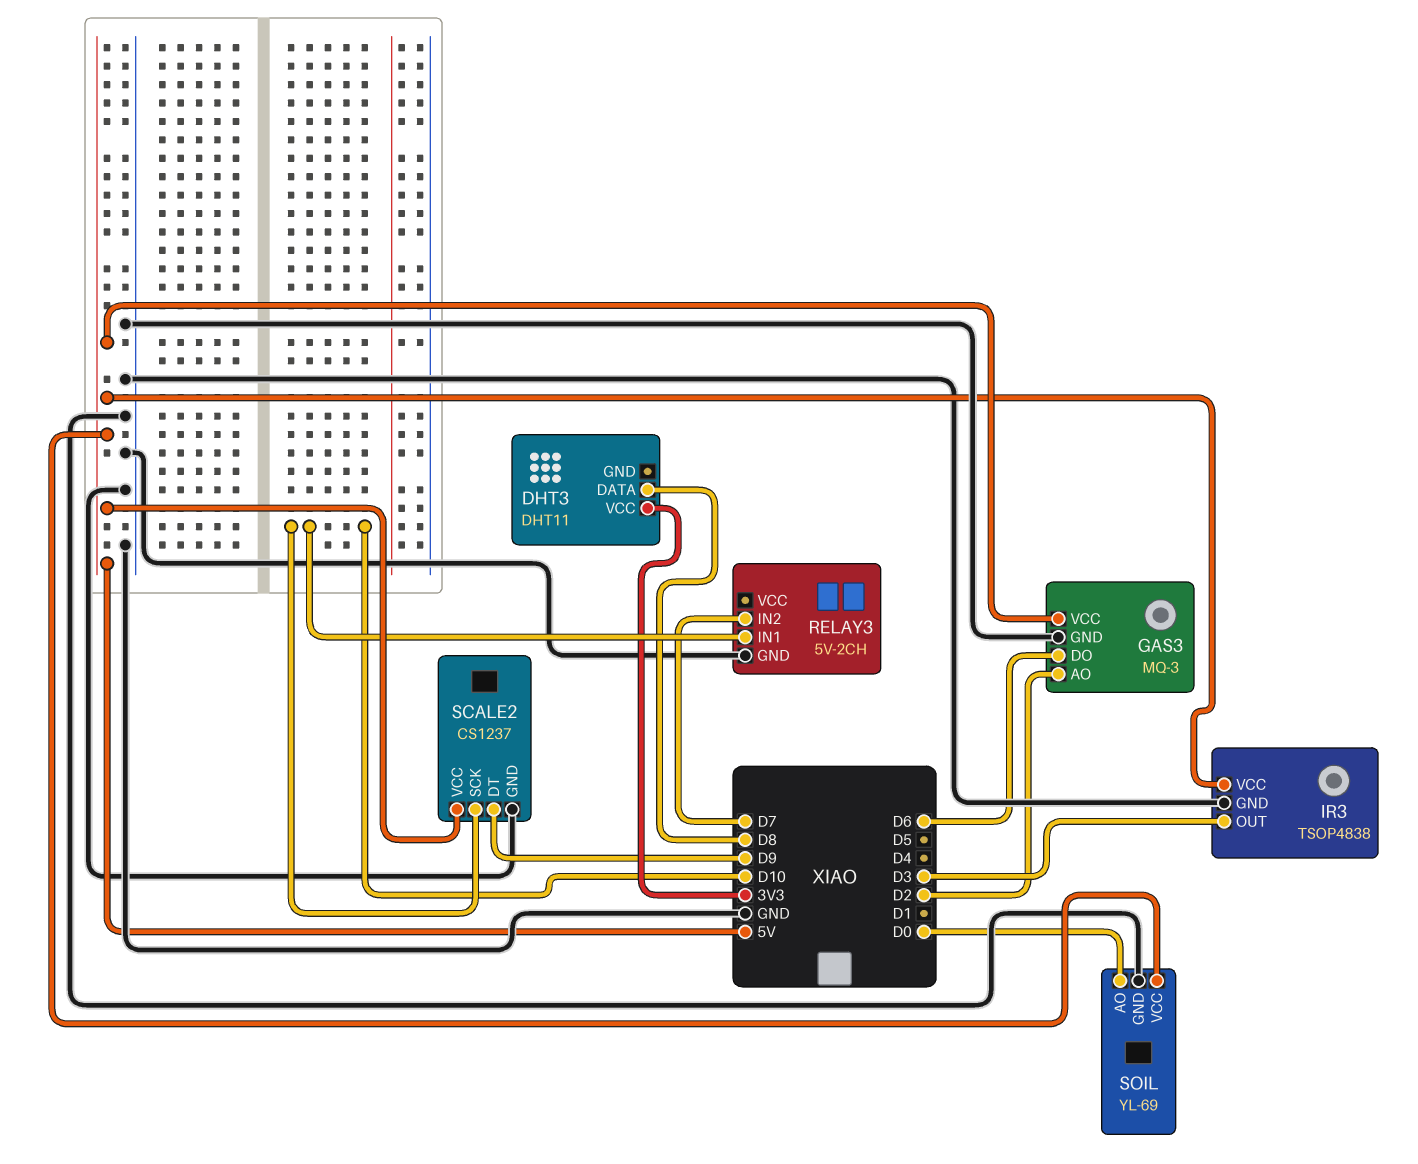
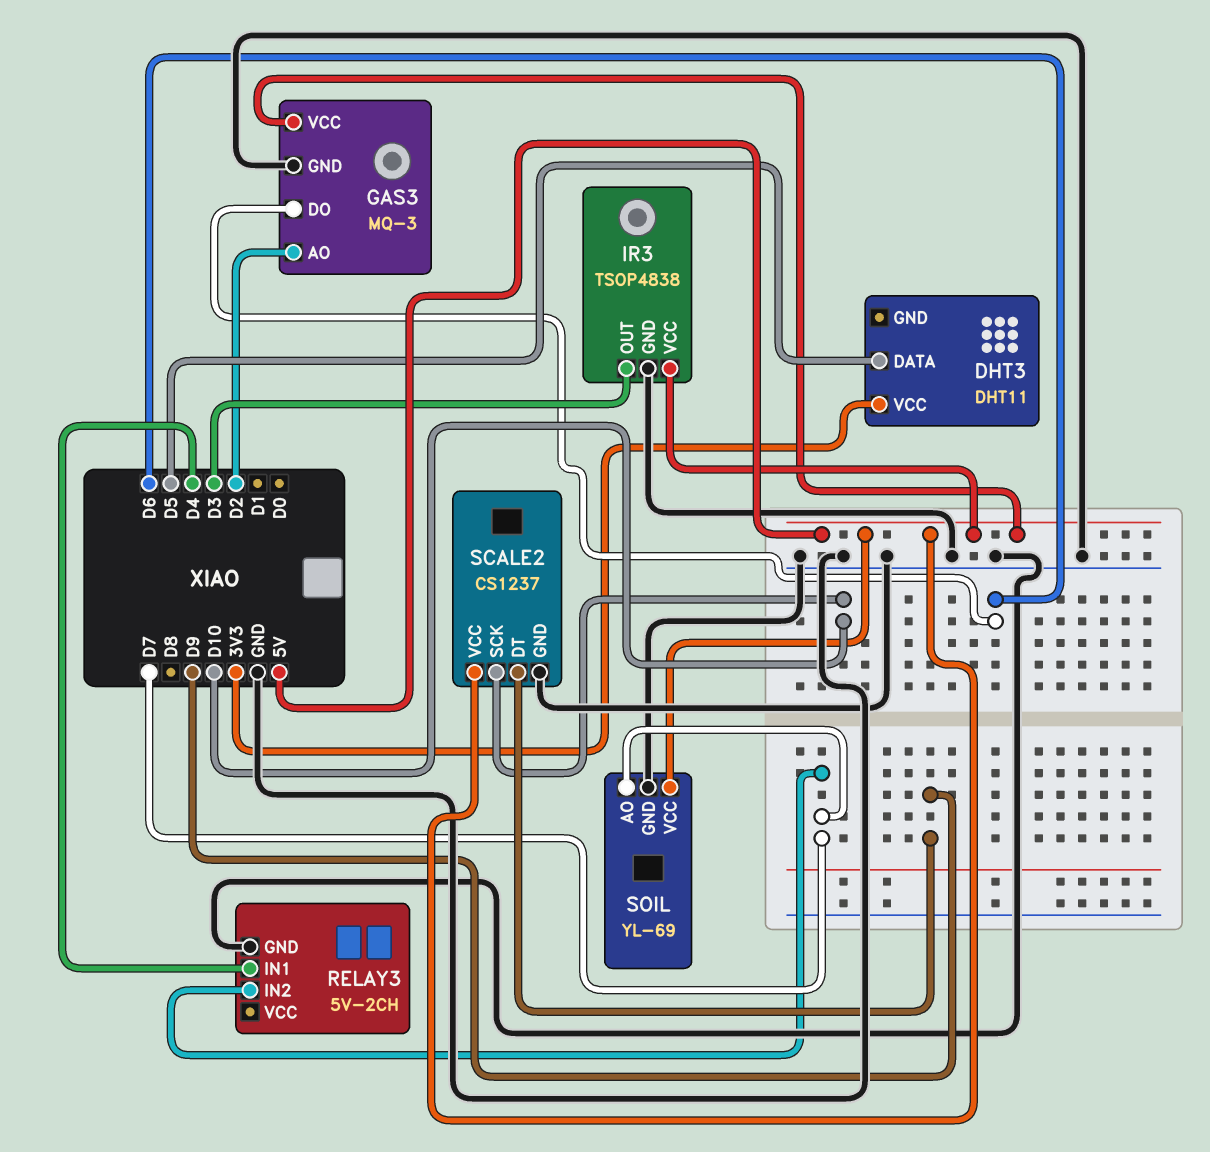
DHT3 pin DATA: D8 -> D5
RELAY3 pin IN1: D10 -> D4
SOIL pin AO: D0 -> D7

